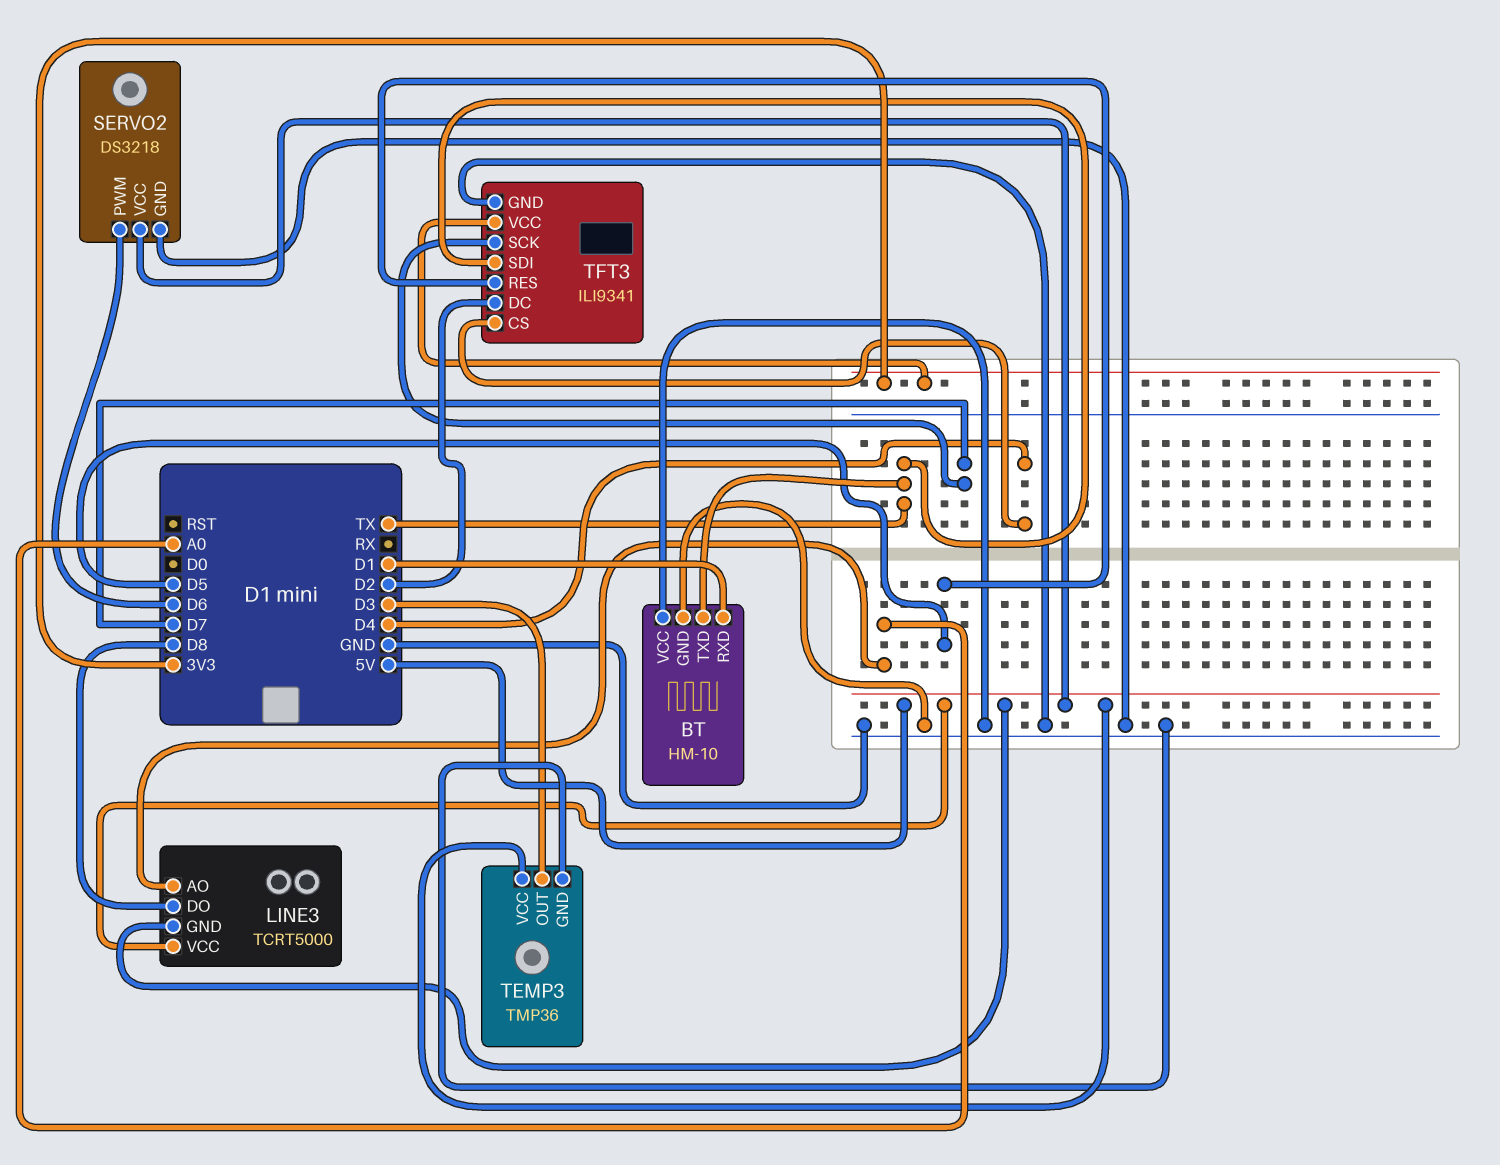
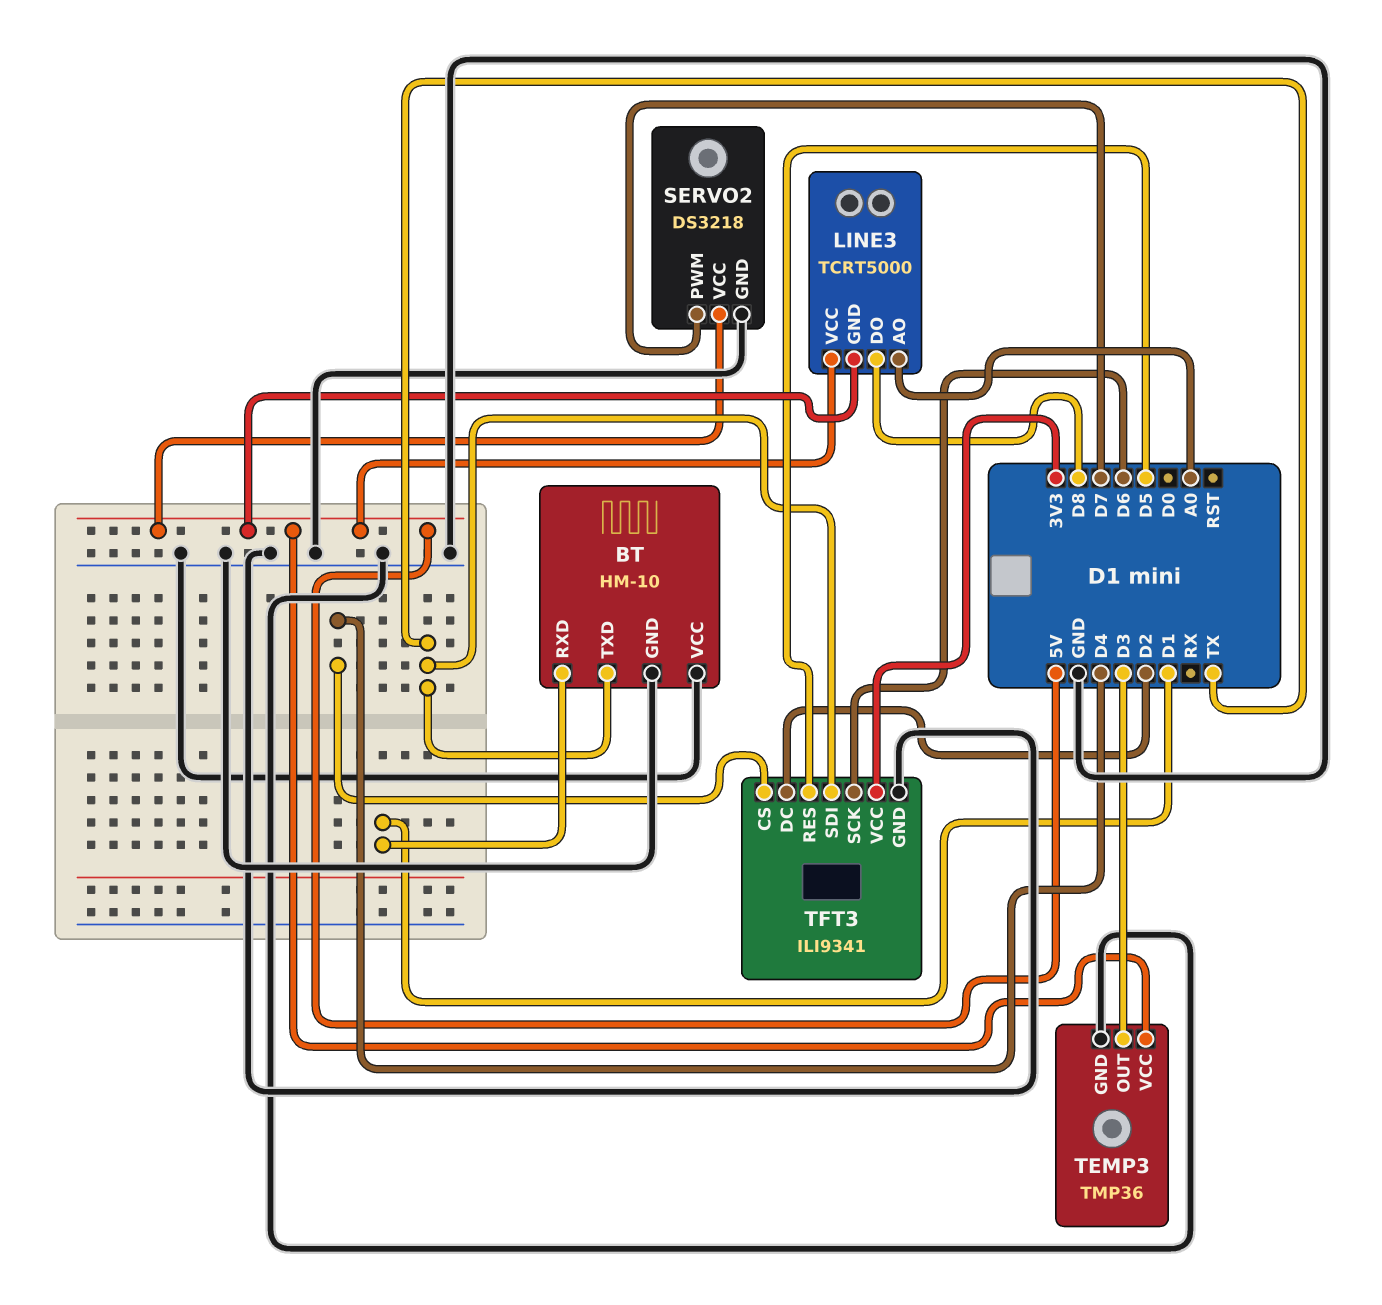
SERVO2 pin PWM: D6 -> D7
TFT3 pin SCK: D7 -> D6

